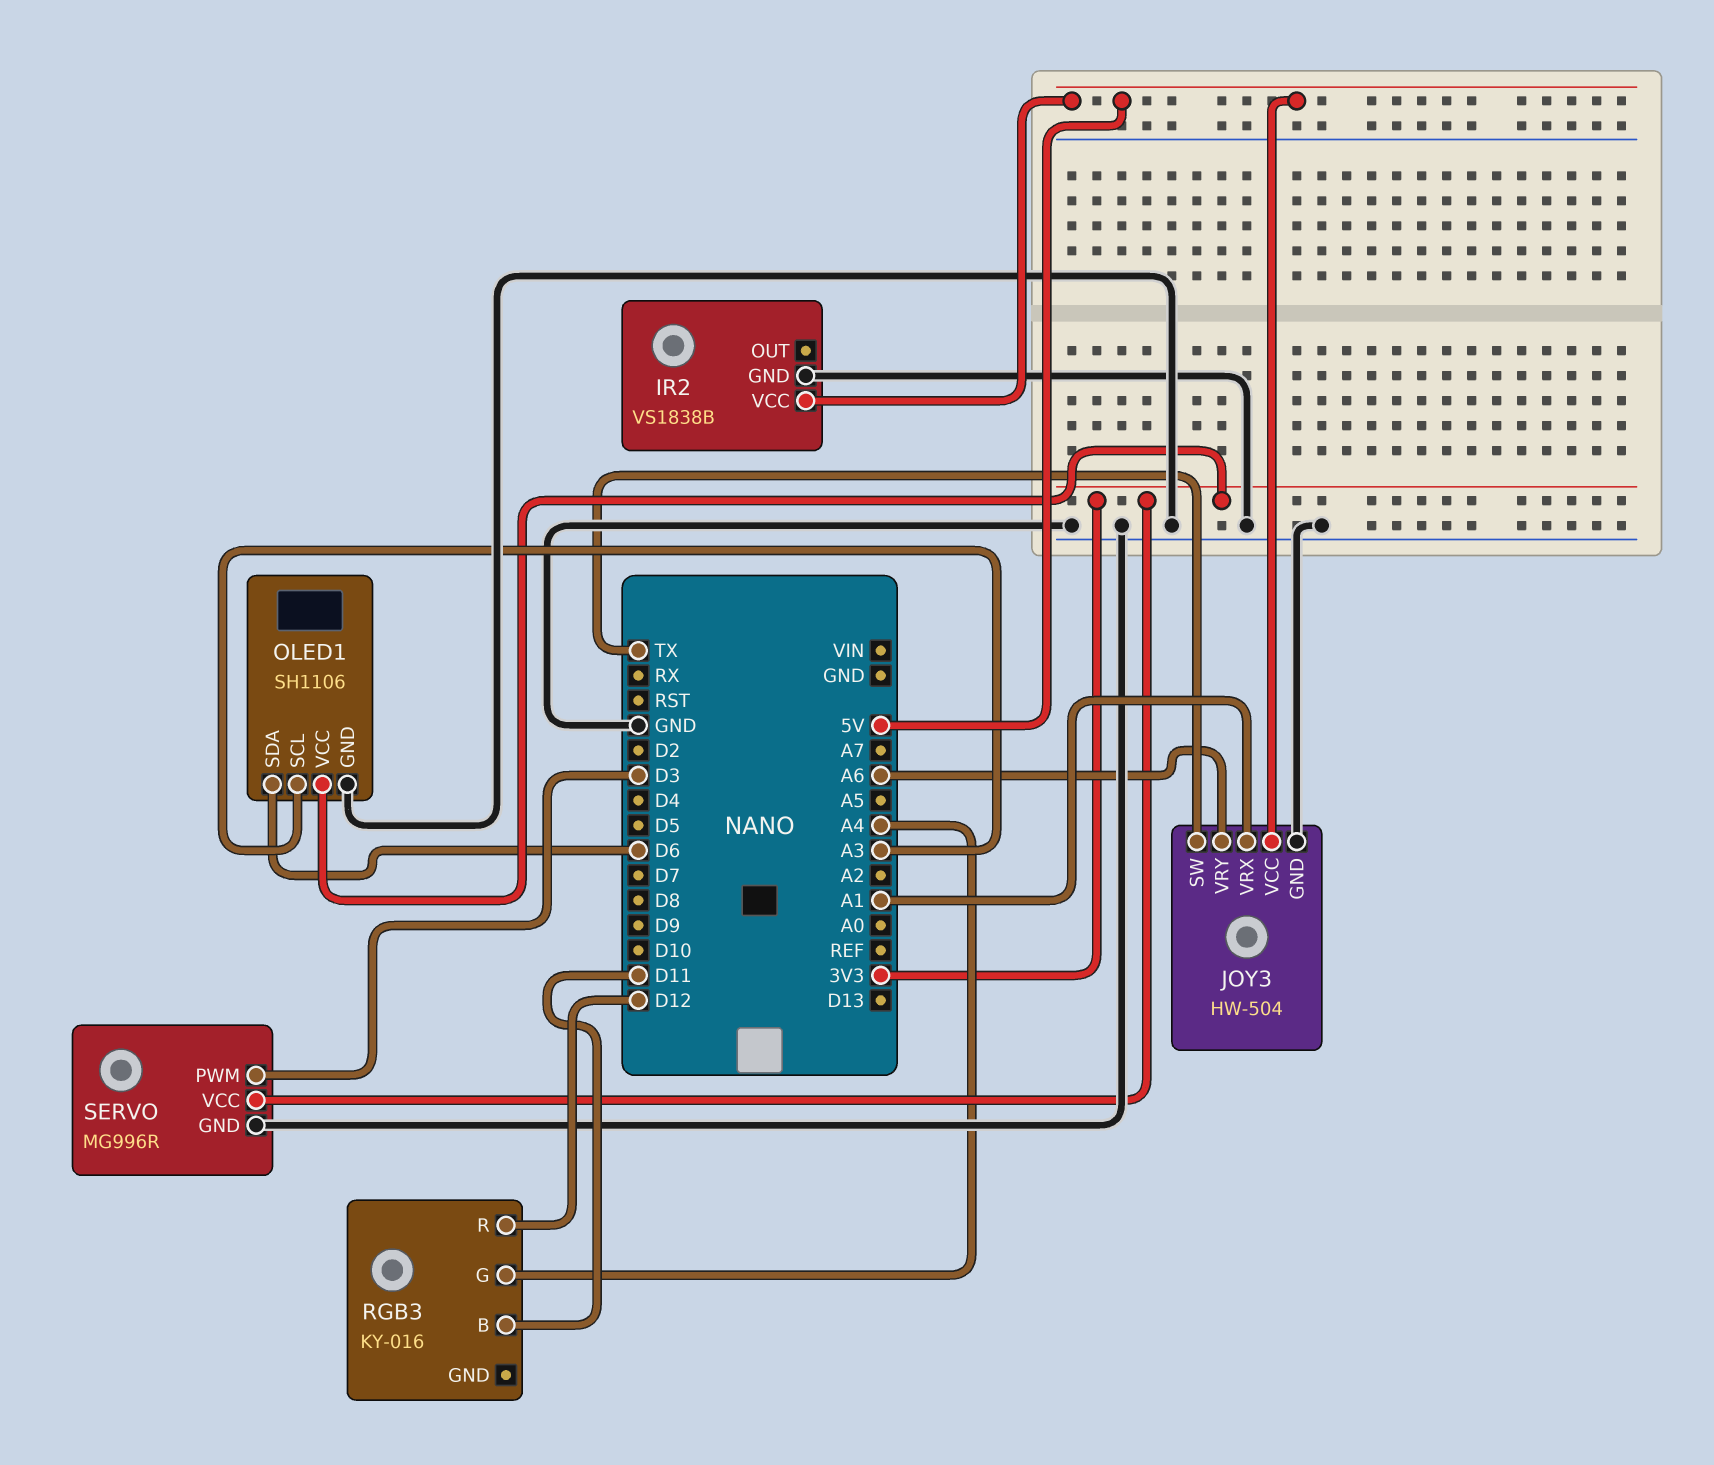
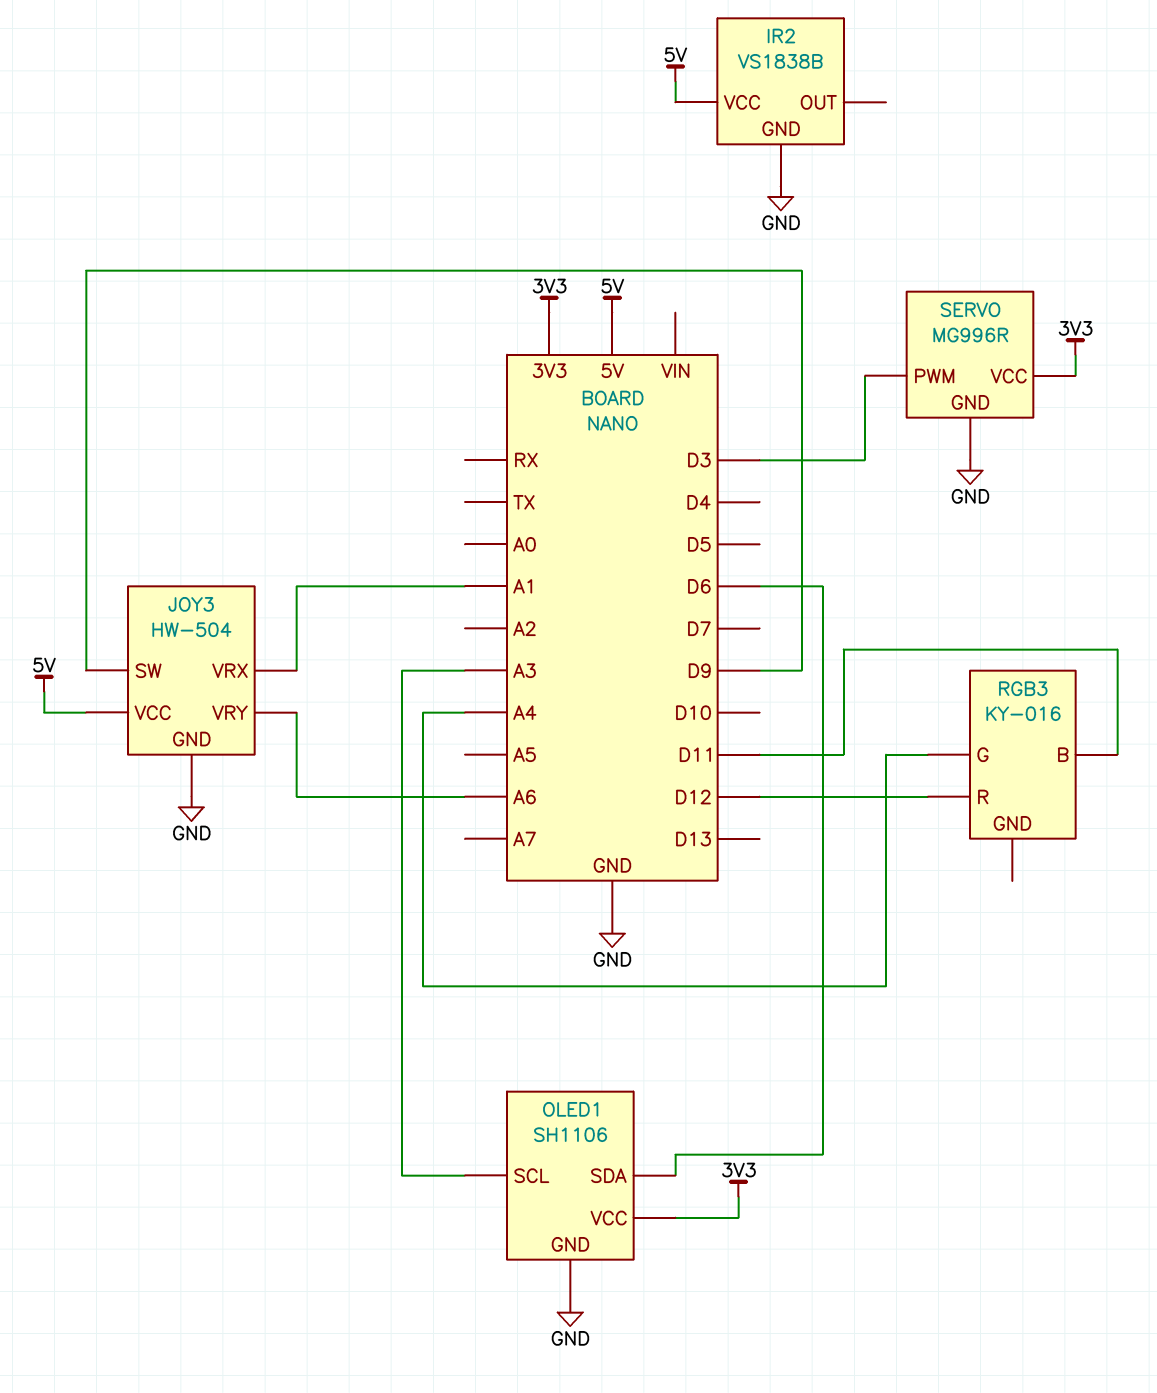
JOY3 pin SW: TX -> D9

